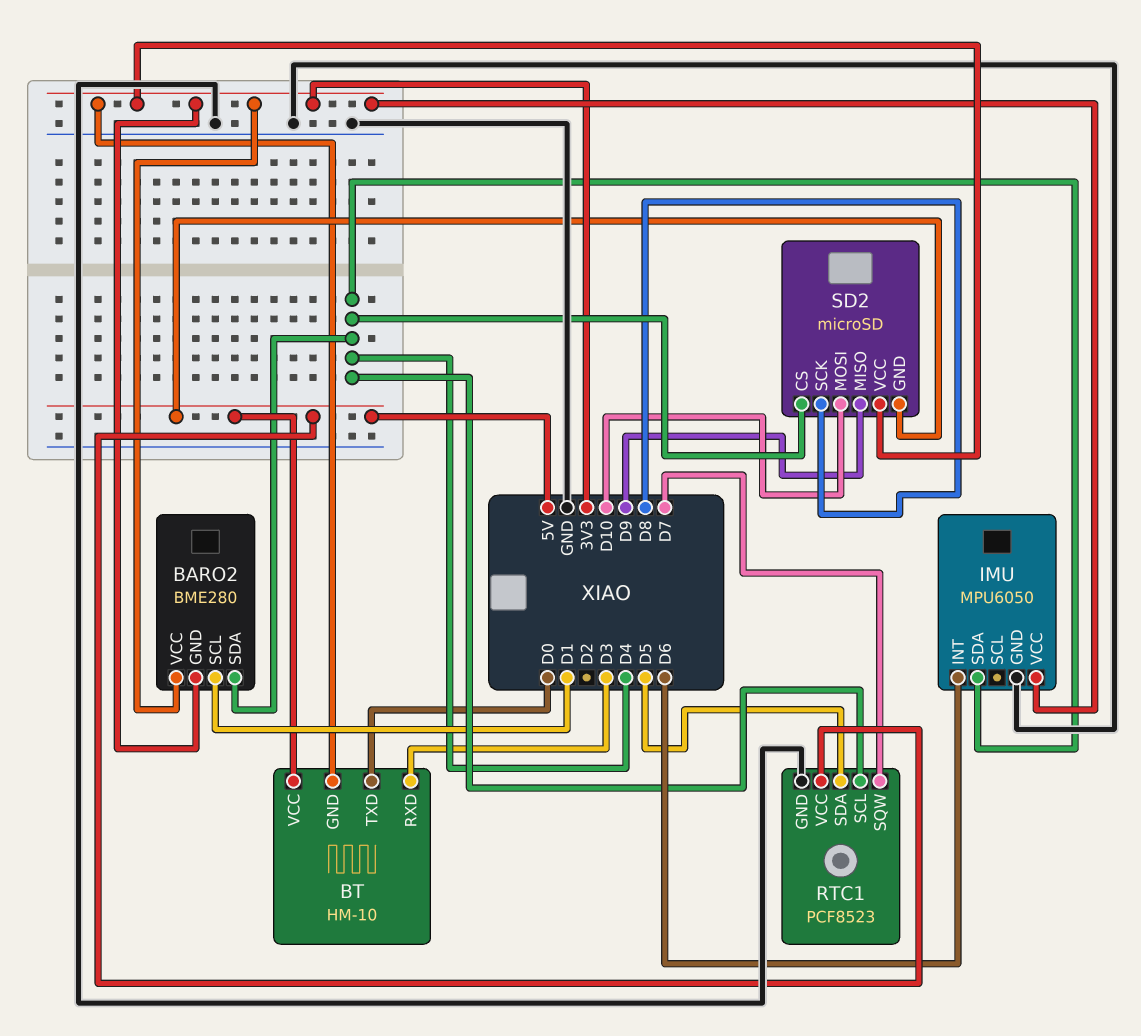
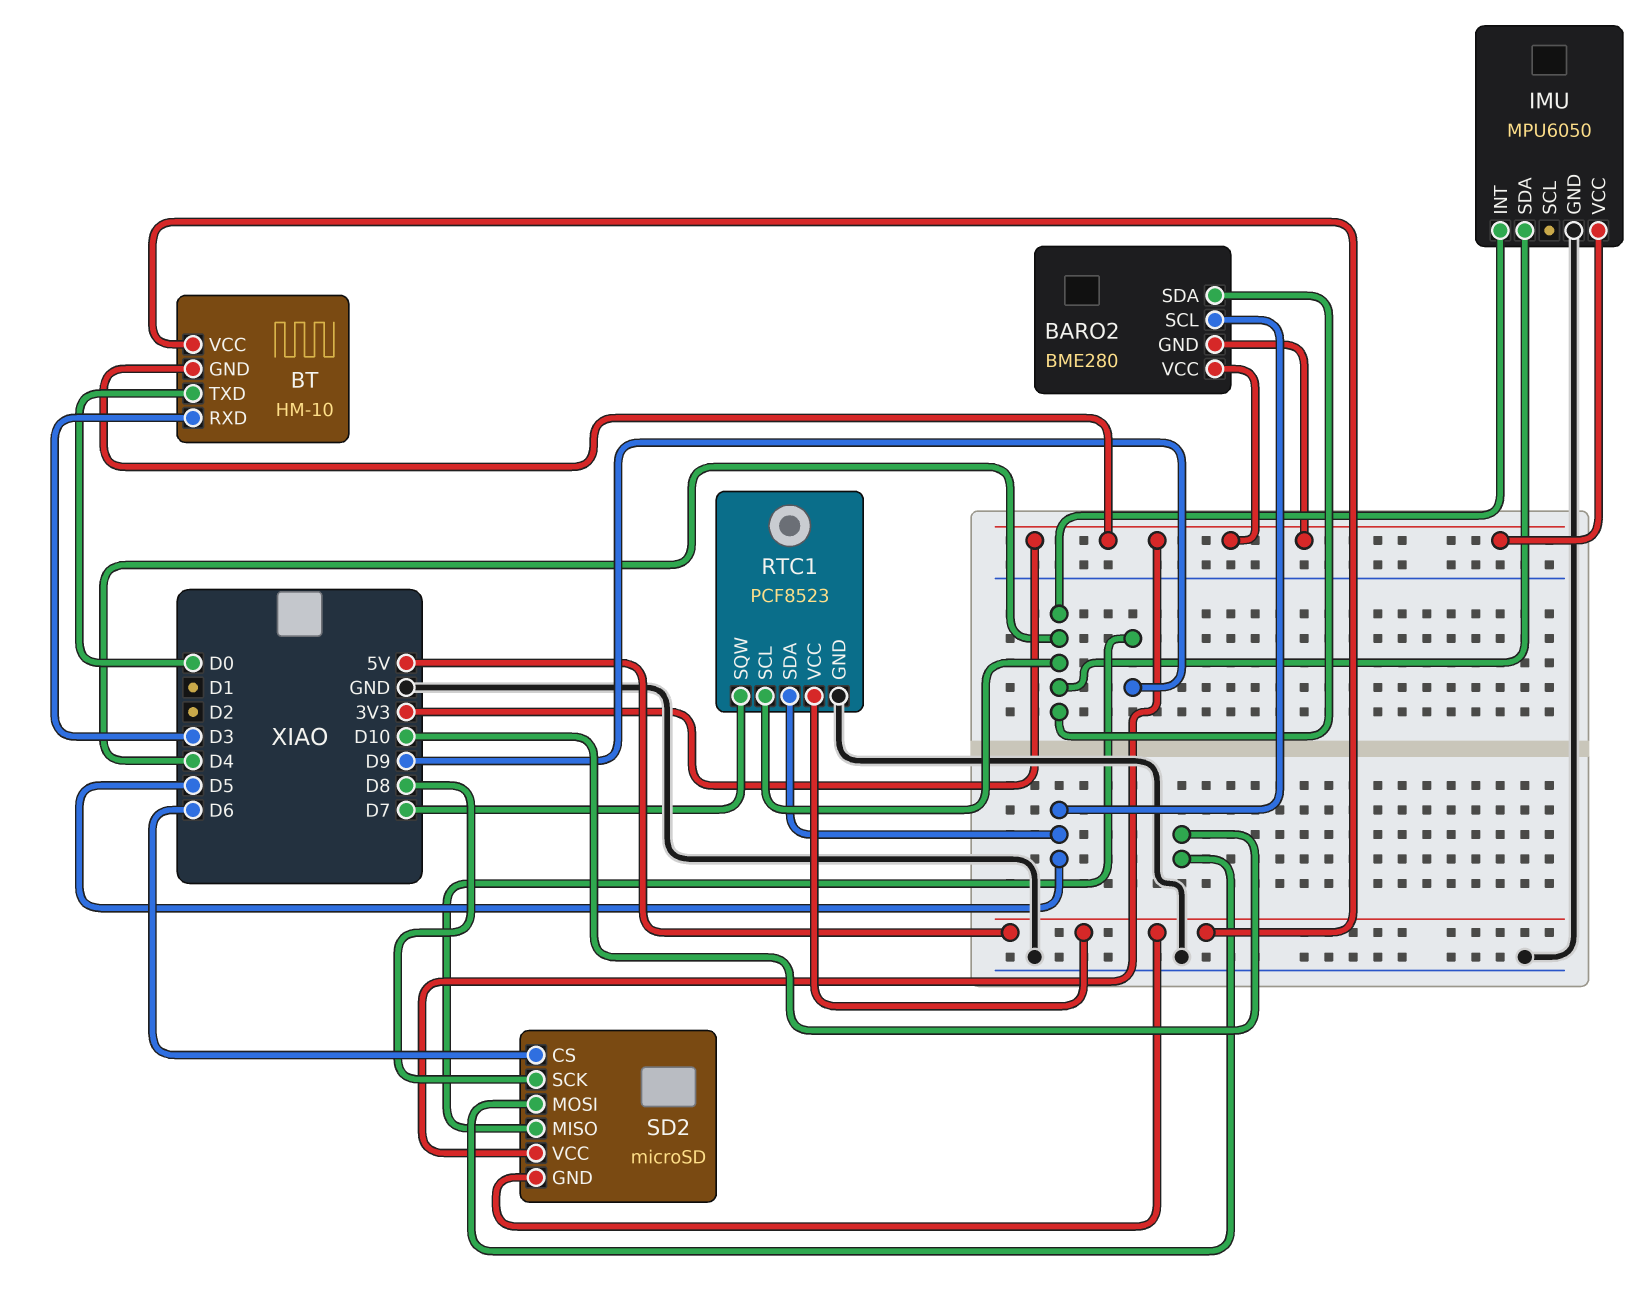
BARO2 pin SCL: D1 -> D5
IMU pin INT: D6 -> D4
SD2 pin CS: D4 -> D6

